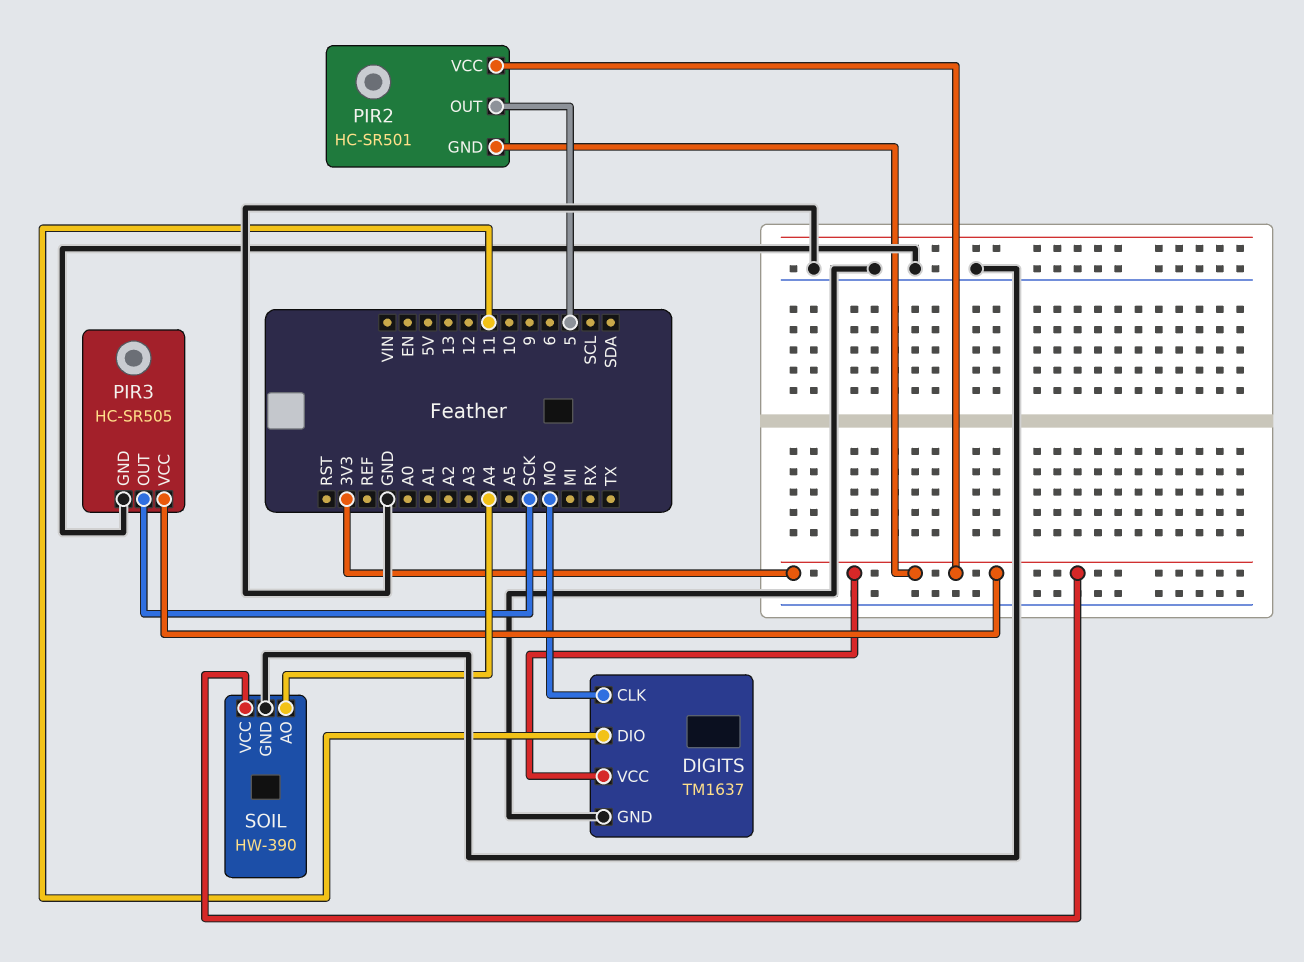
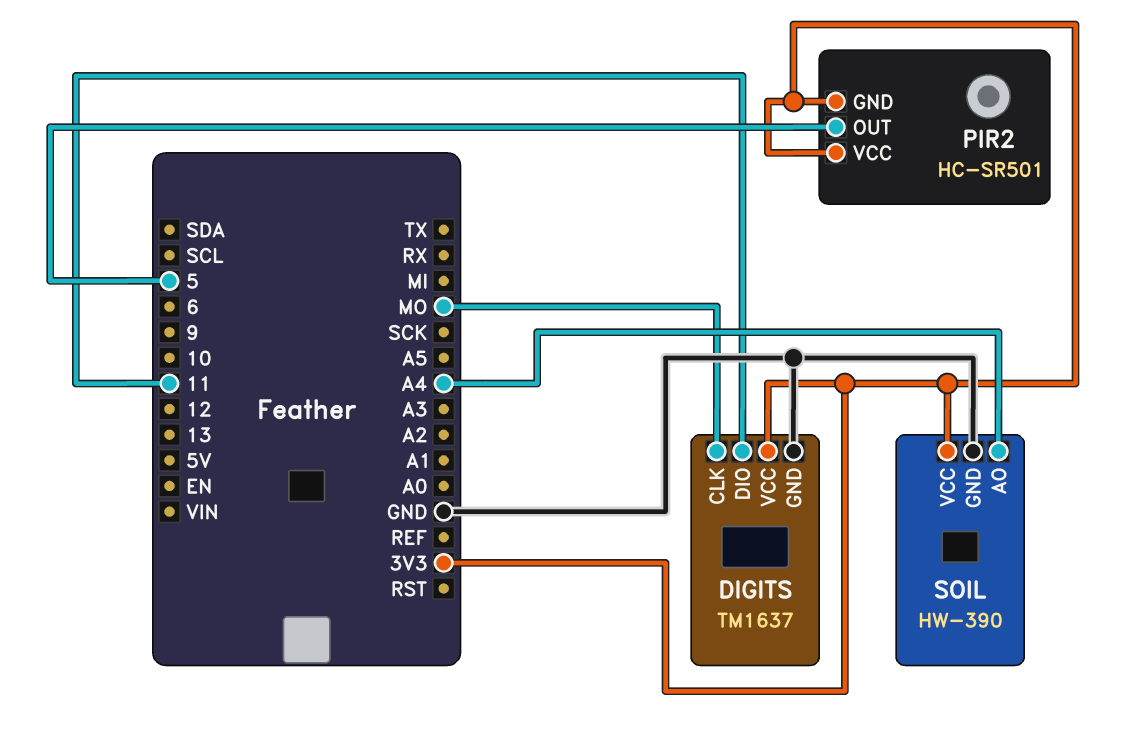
PIR3: HC-SR505 -> none
PIR3 pin GND: GND -> none
PIR3 pin OUT: SCK -> none
PIR3 pin VCC: 3V3 -> none

